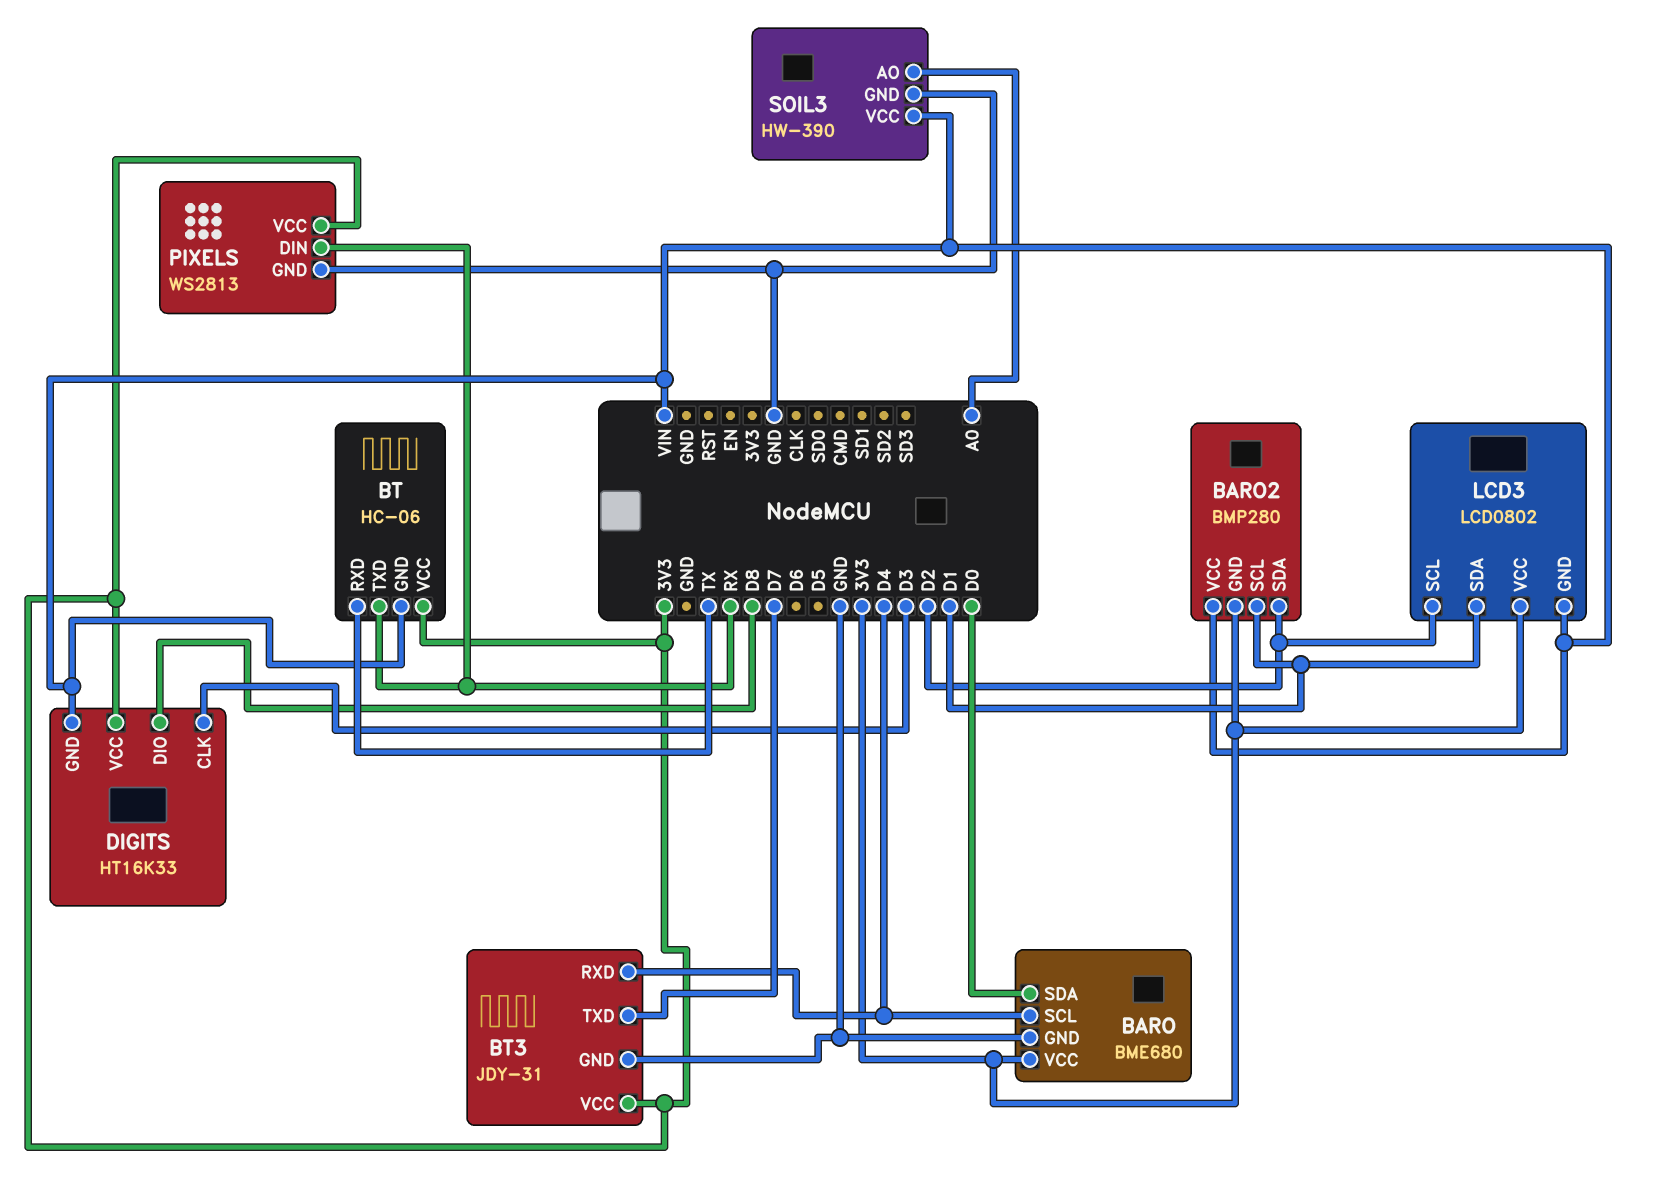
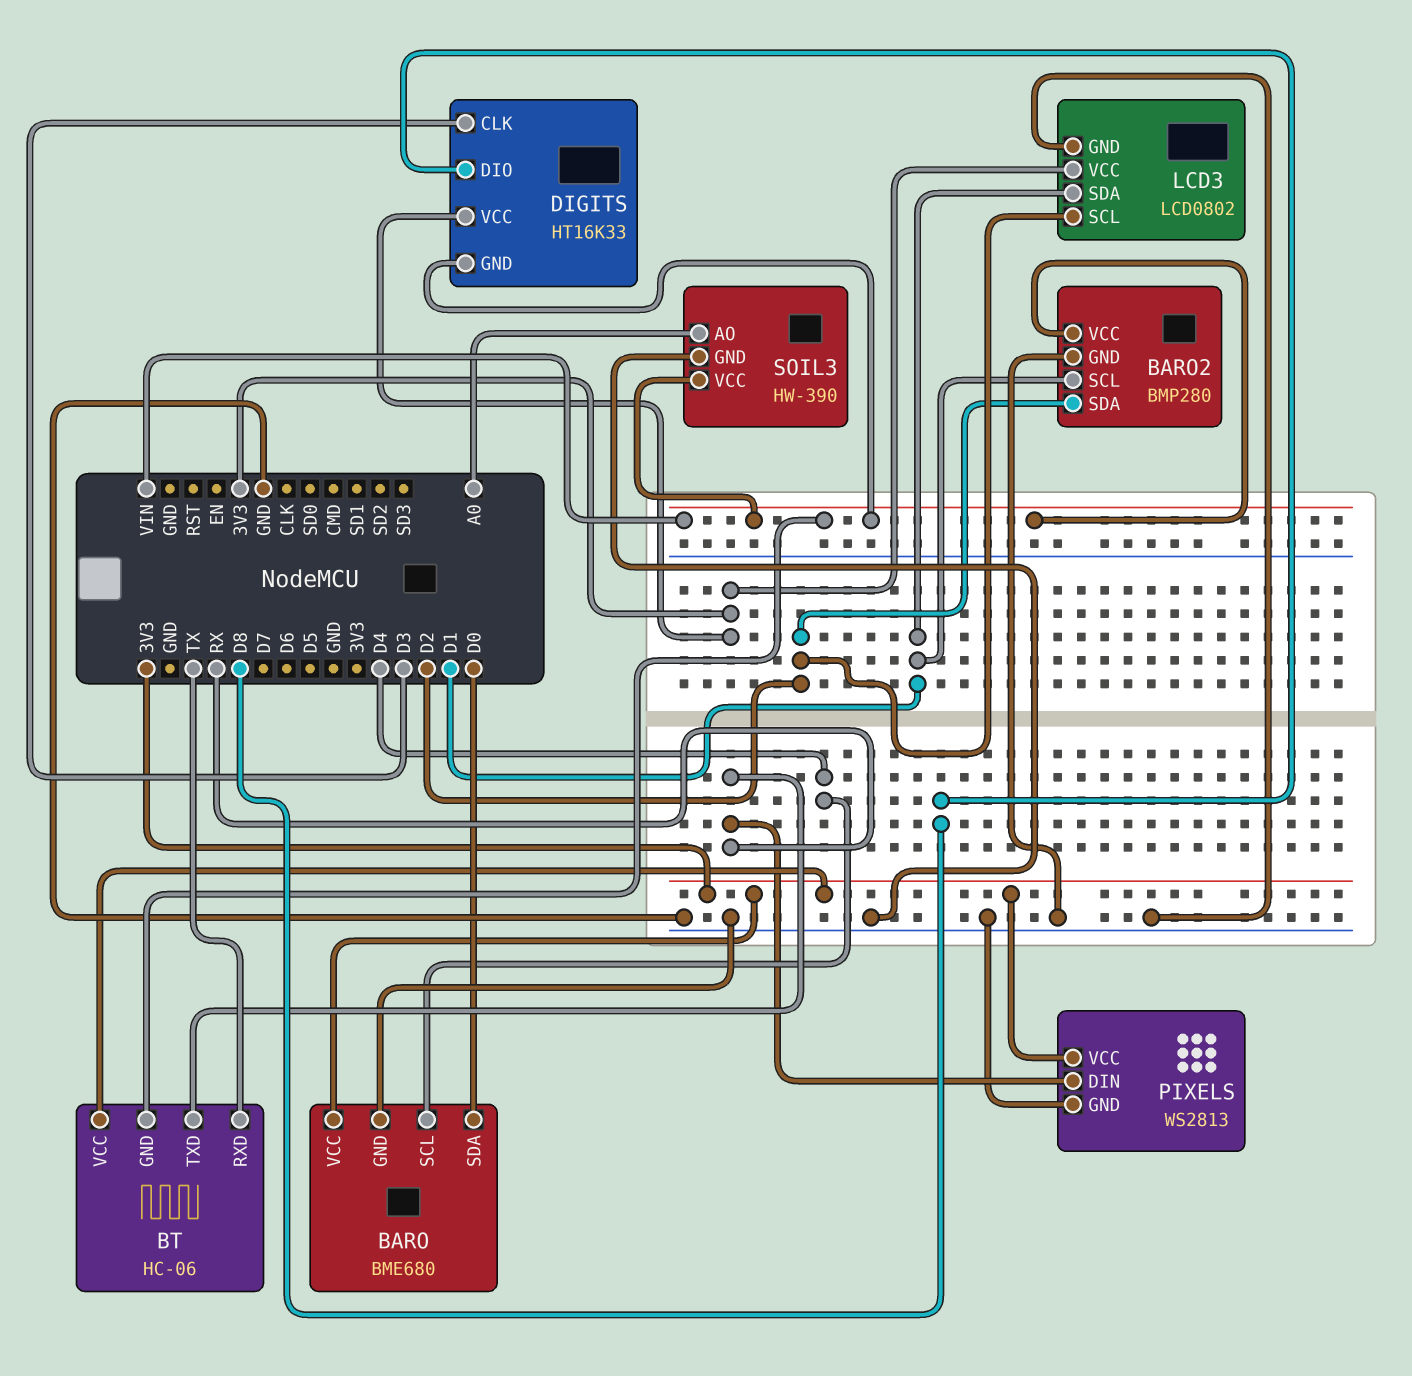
BARO2 pin GND: 3V3 -> GND
BT3: JDY-31 -> none
BT3 pin GND: GND -> none
BT3 pin RXD: D4 -> none
BT3 pin TXD: D7 -> none
BT3 pin VCC: 3V3 -> none
LCD3 pin GND: VIN -> GND

